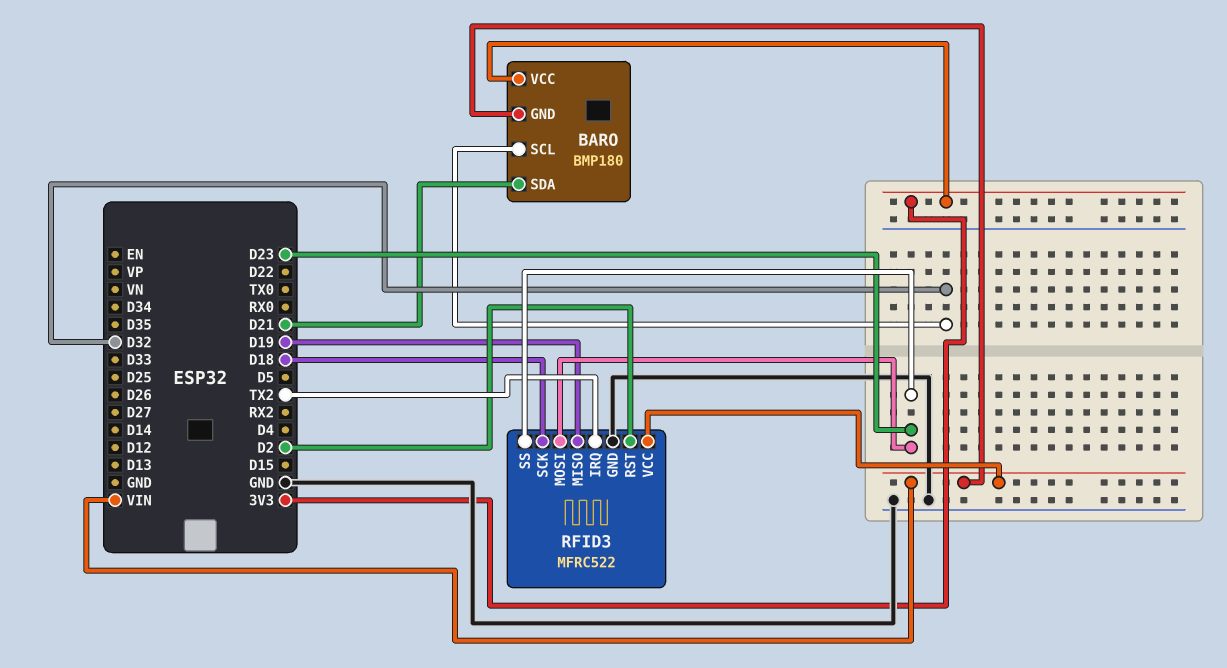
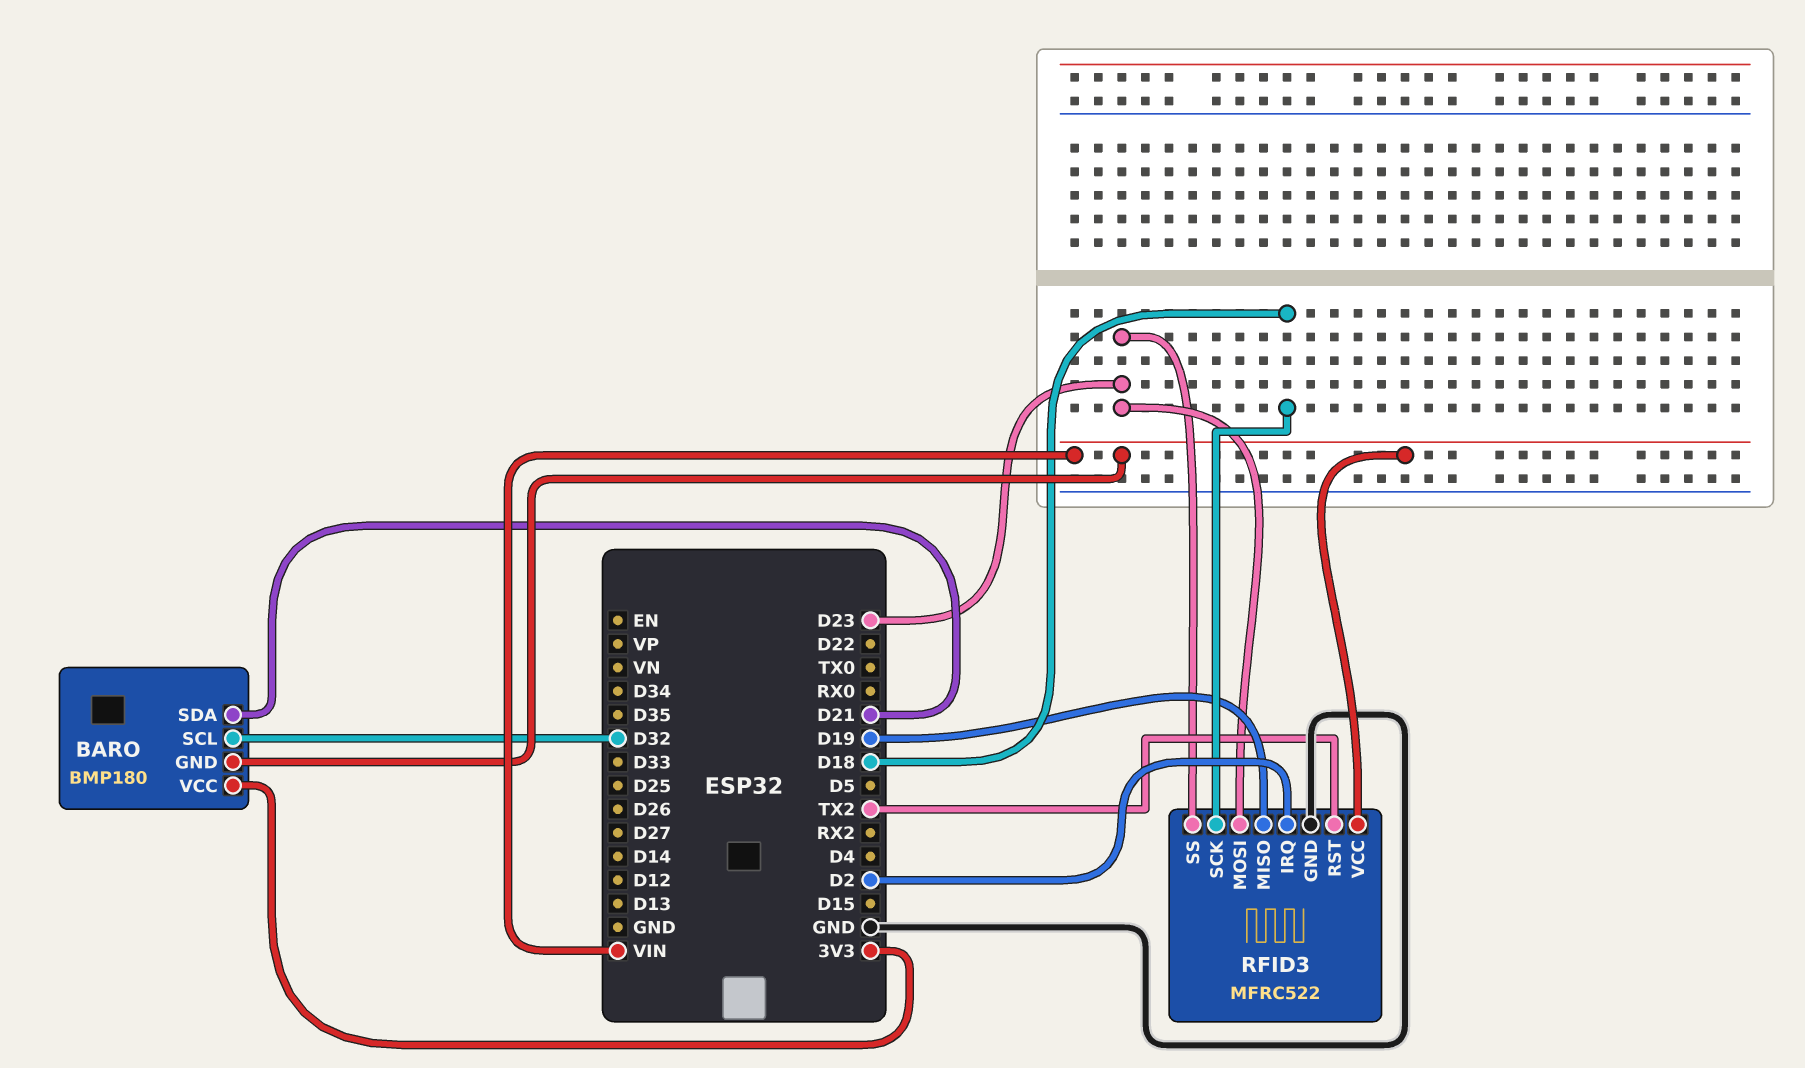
RFID3 pin IRQ: TX2 -> D2
RFID3 pin RST: D2 -> TX2

